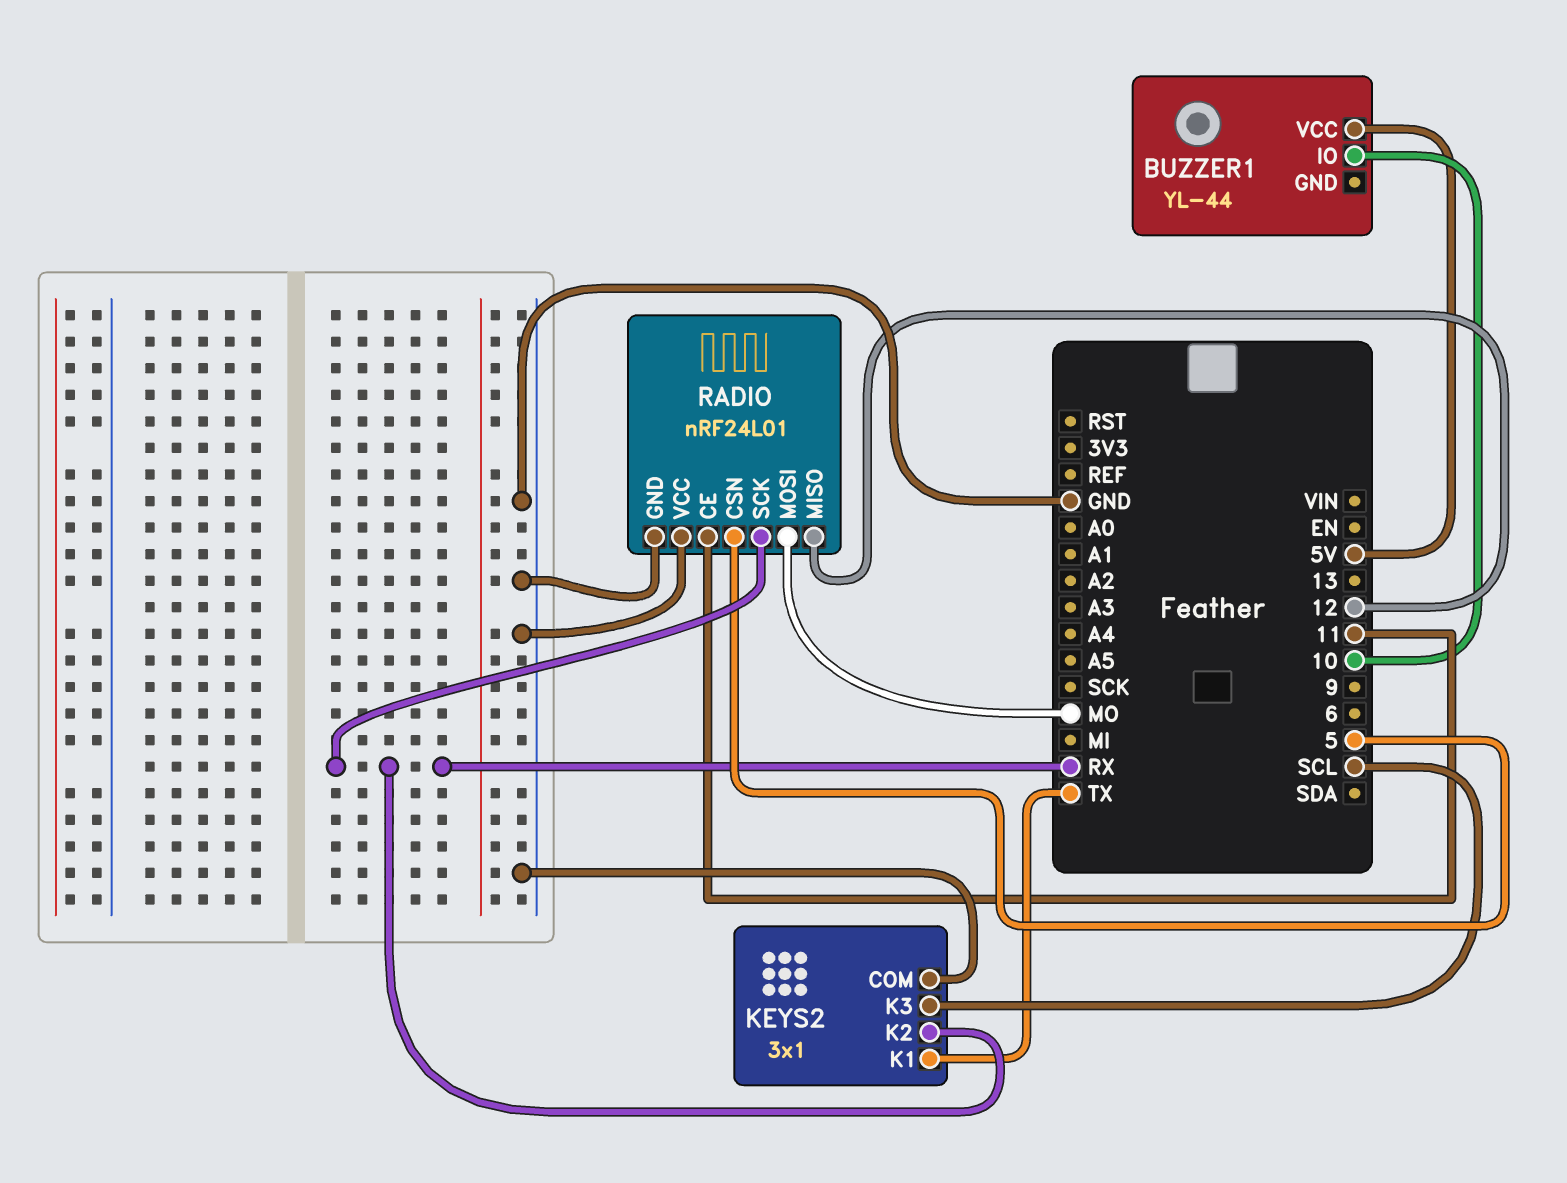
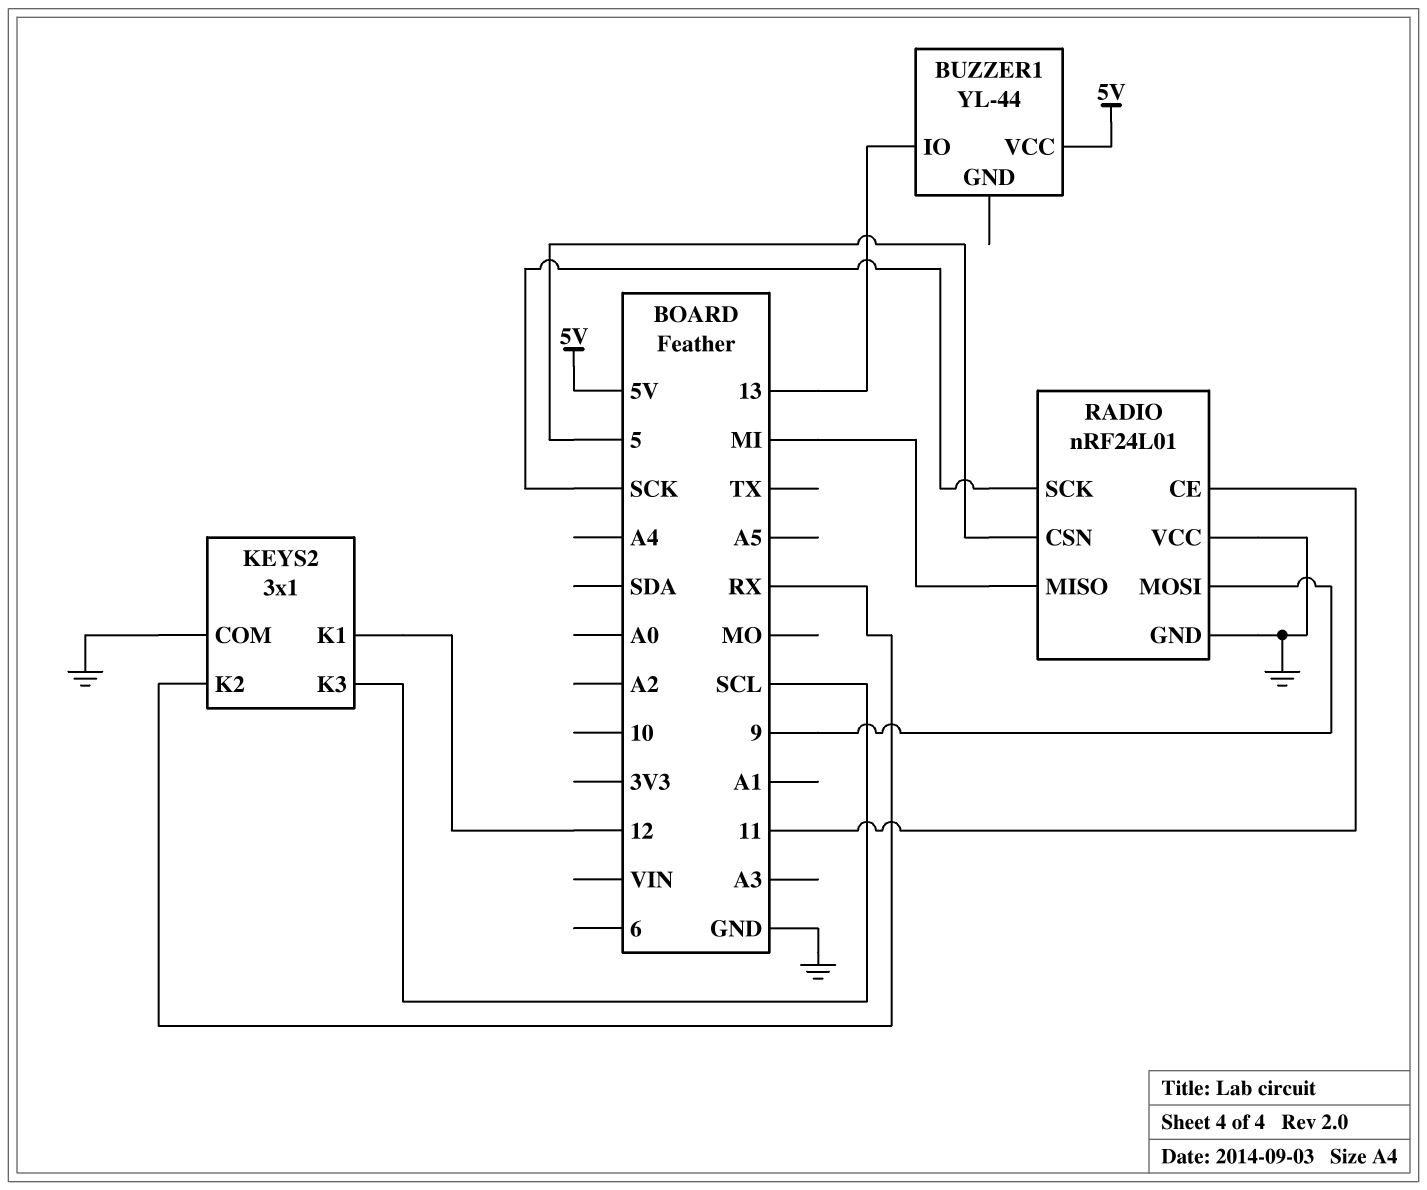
BUZZER1 pin IO: 10 -> 13
KEYS2 pin K1: TX -> 12
RADIO pin MISO: 12 -> MI
RADIO pin MOSI: MO -> 9
RADIO pin SCK: RX -> SCK

